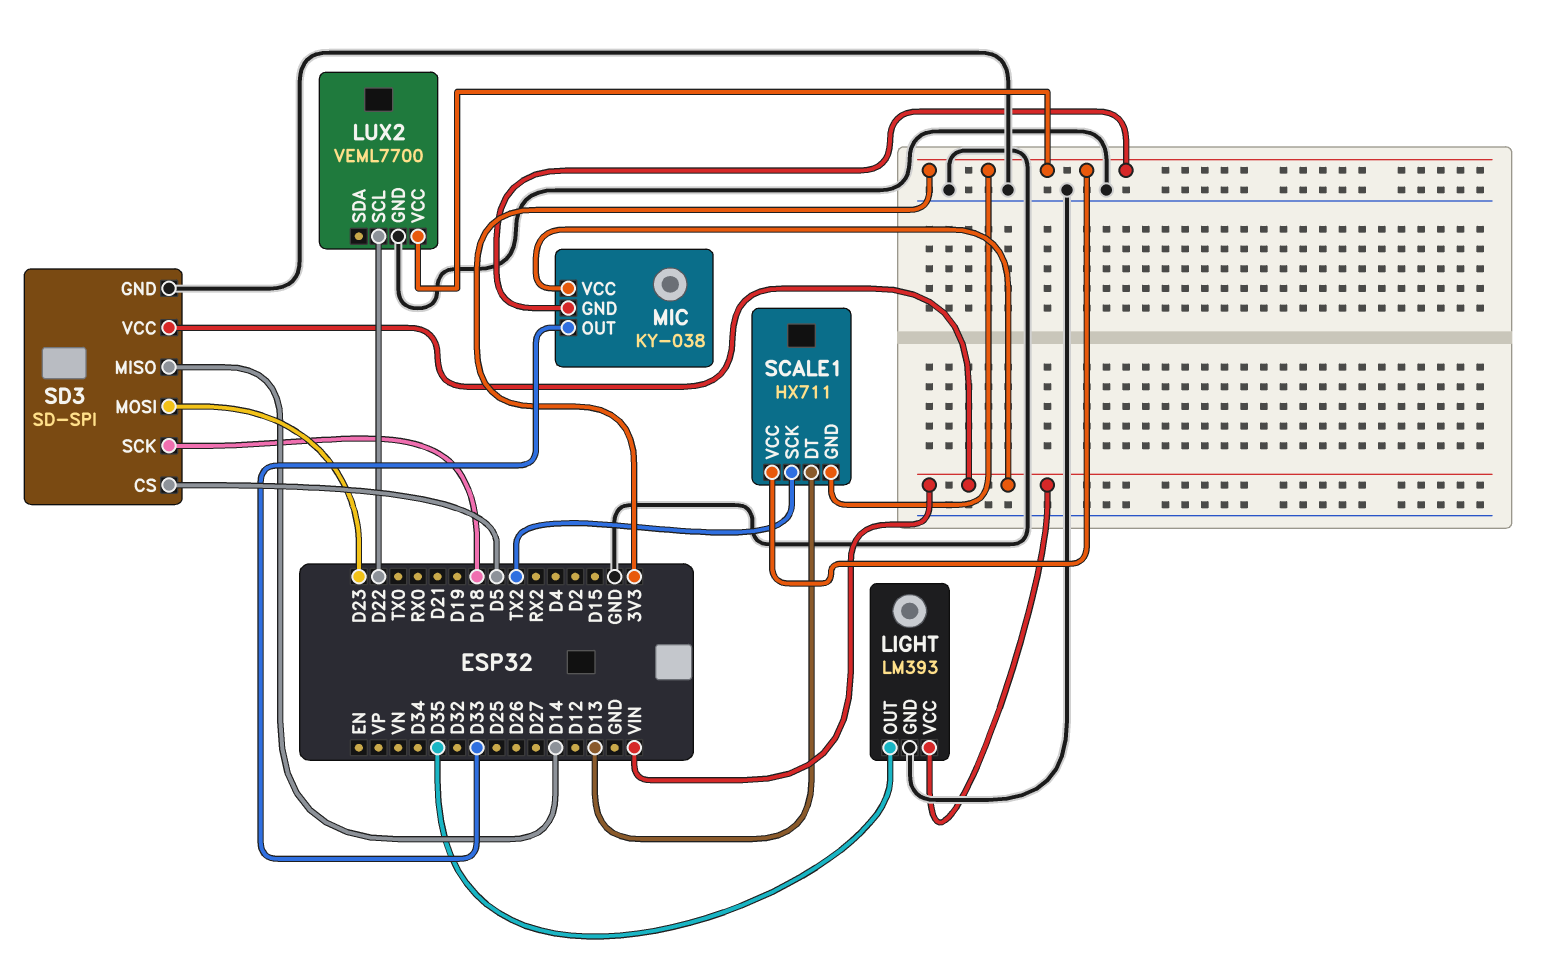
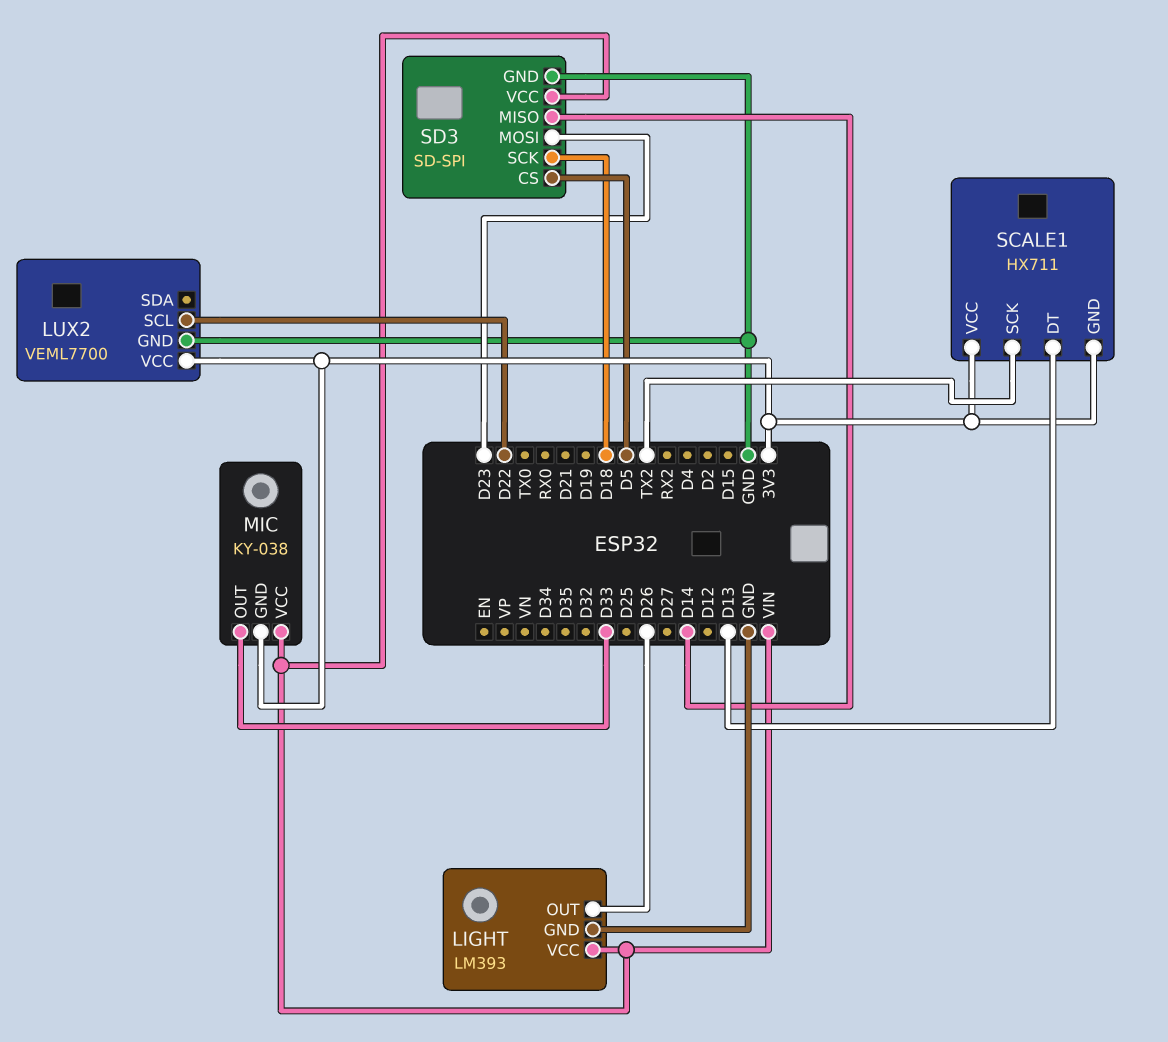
LIGHT pin OUT: D35 -> D26

